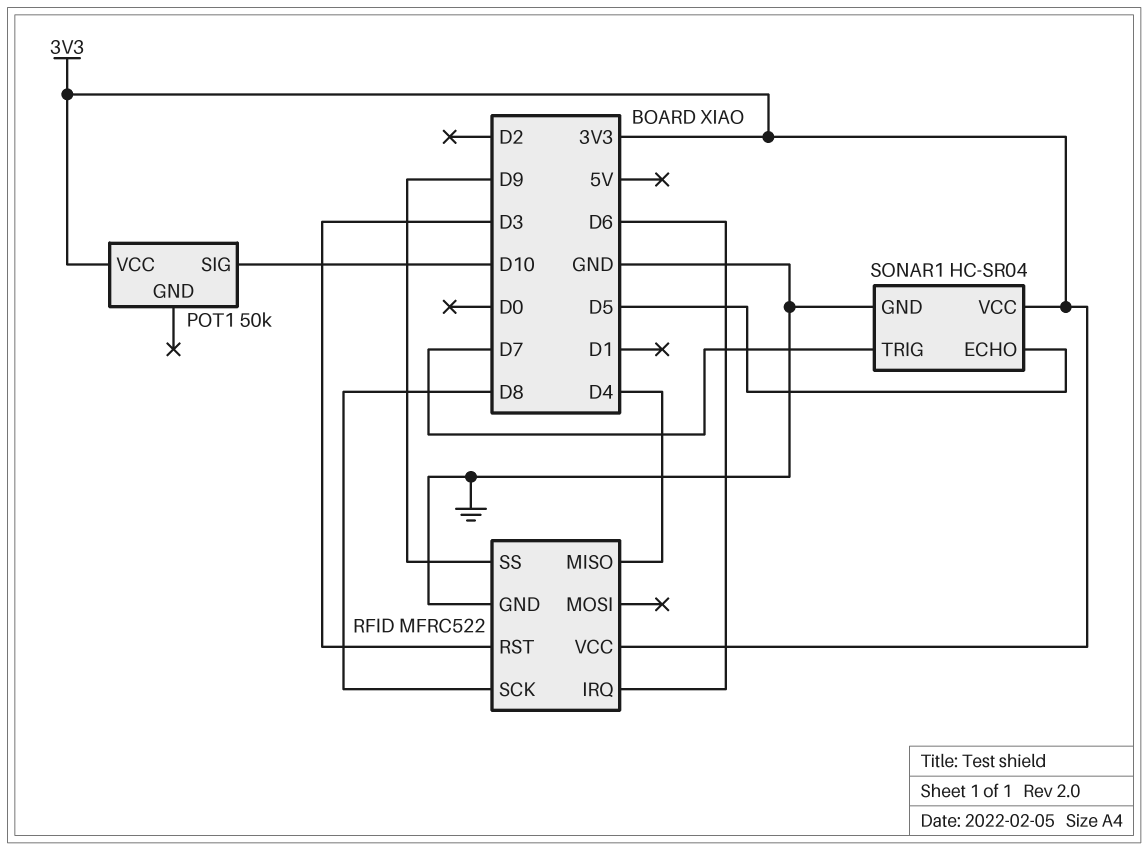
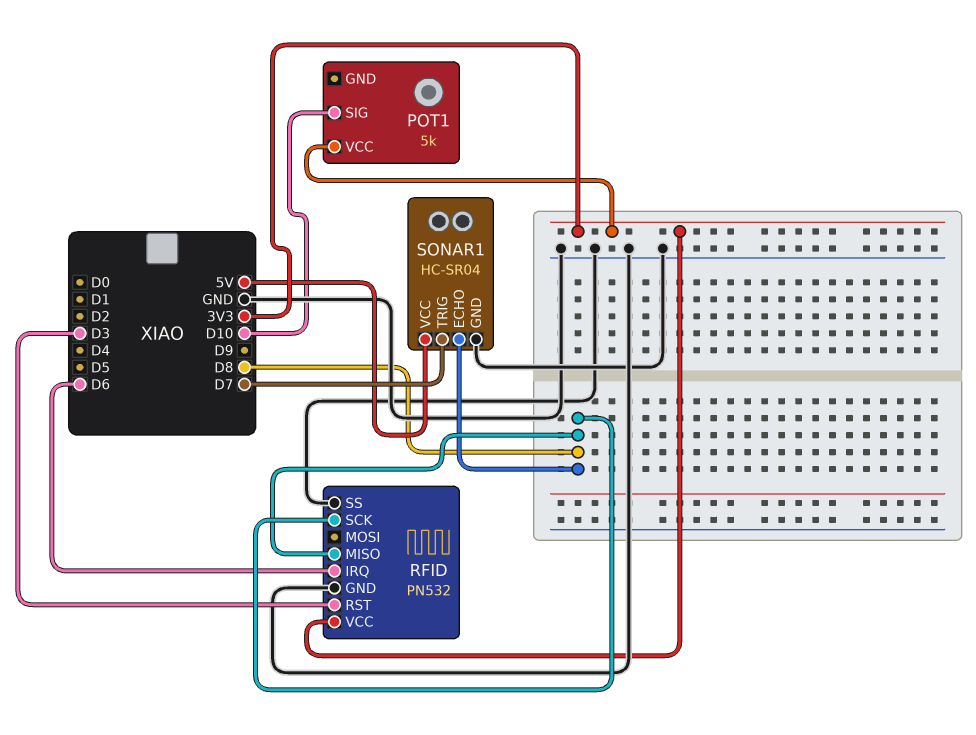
POT1: 50k -> 5k
RFID: MFRC522 -> PN532
RFID pin MISO: D4 -> D8
RFID pin SS: D9 -> GND
SONAR1 pin ECHO: D5 -> D8
SONAR1 pin VCC: 3V3 -> 5V

